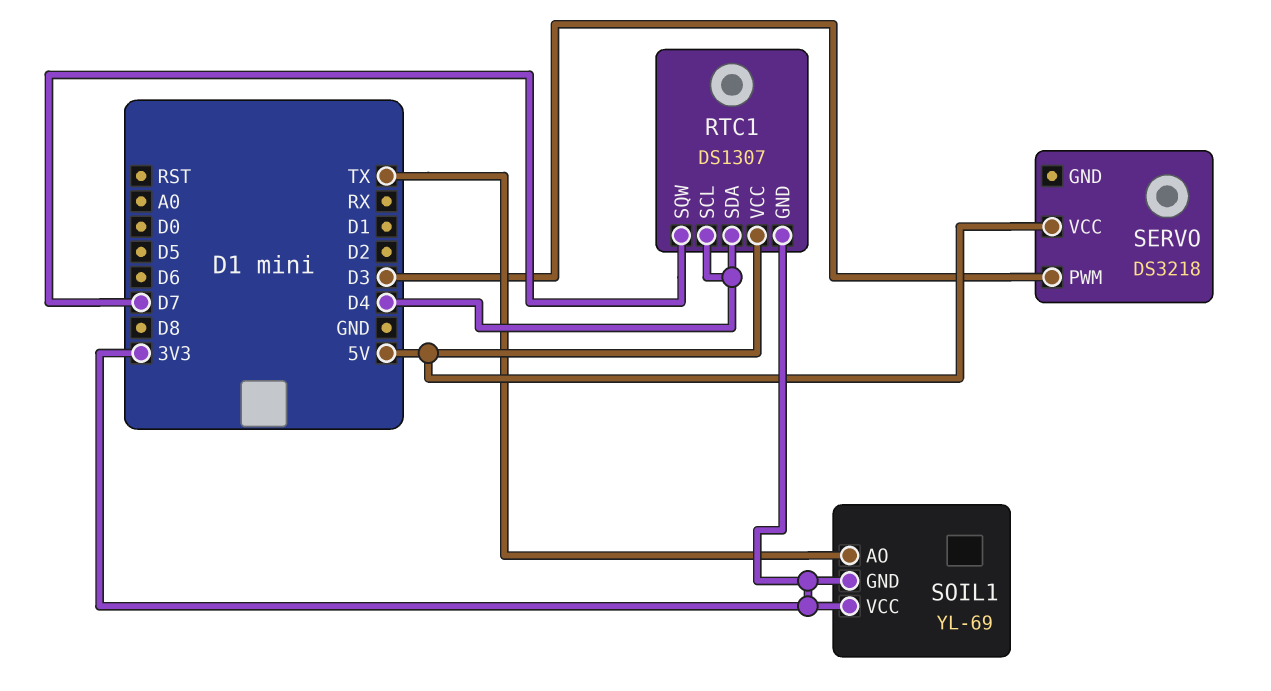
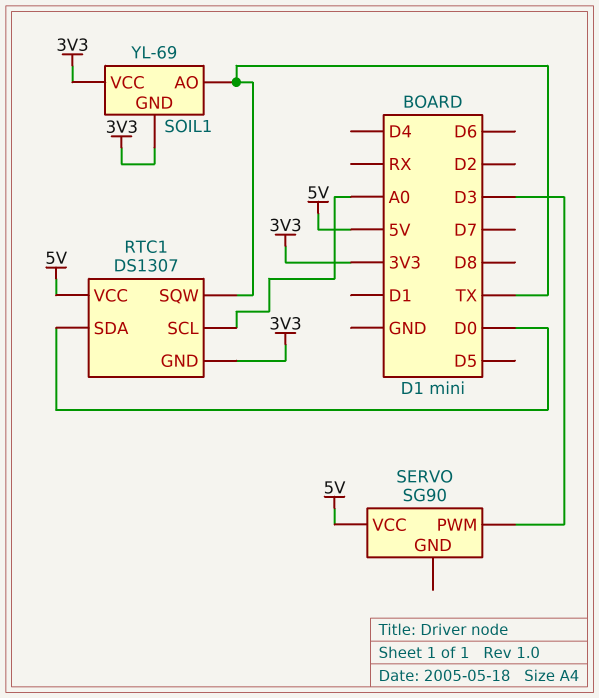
RTC1 pin SCL: D4 -> A0
RTC1 pin SDA: D4 -> D0
RTC1 pin SQW: D7 -> TX
SERVO: DS3218 -> SG90

